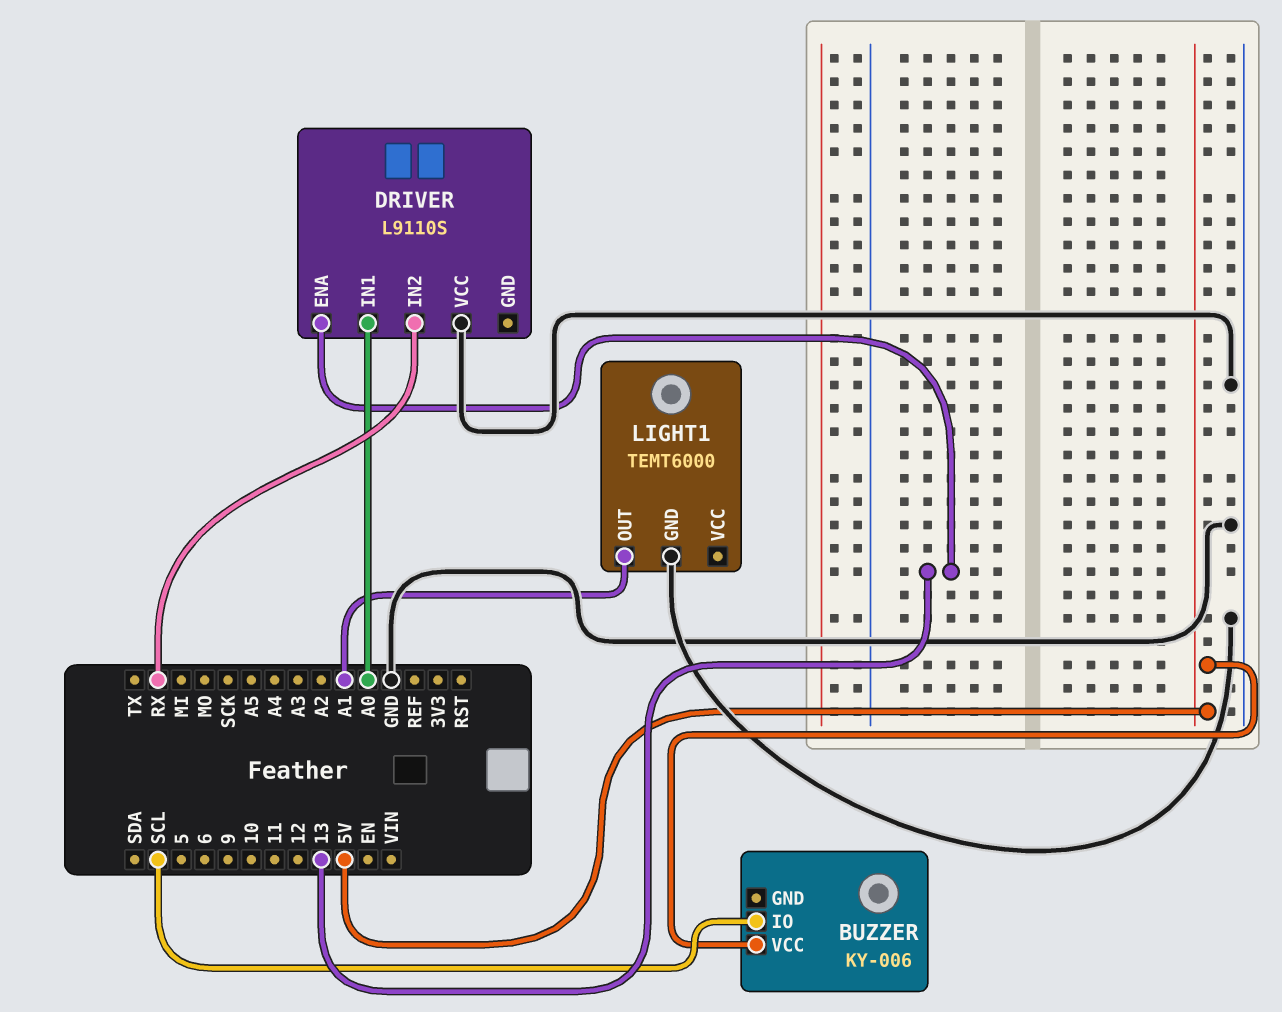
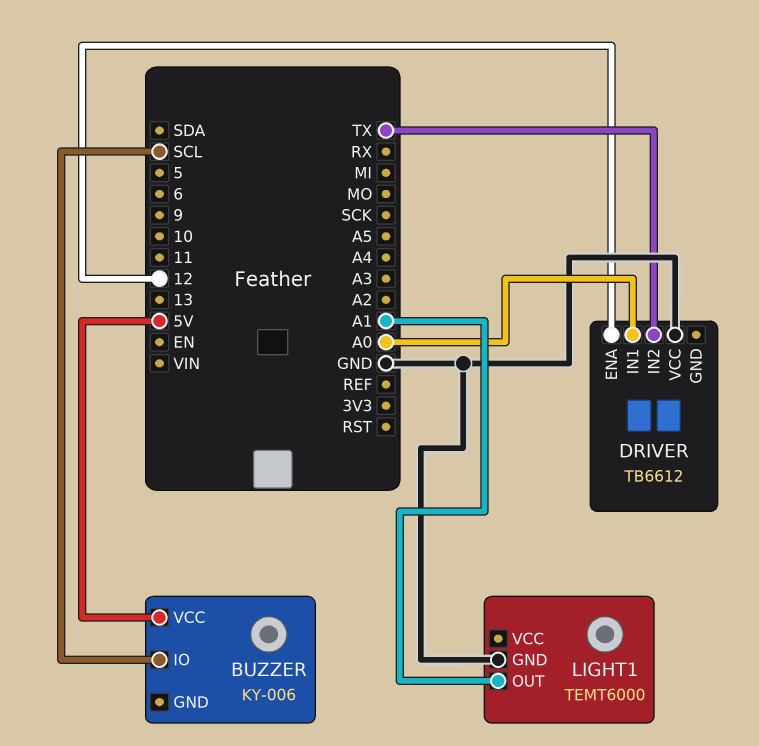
DRIVER: L9110S -> TB6612
DRIVER pin ENA: 13 -> 12
DRIVER pin IN2: RX -> TX

